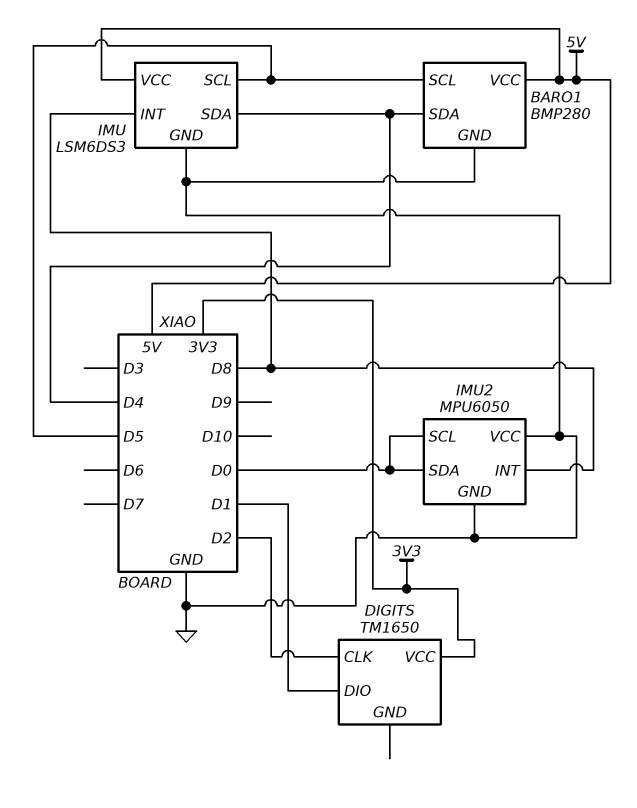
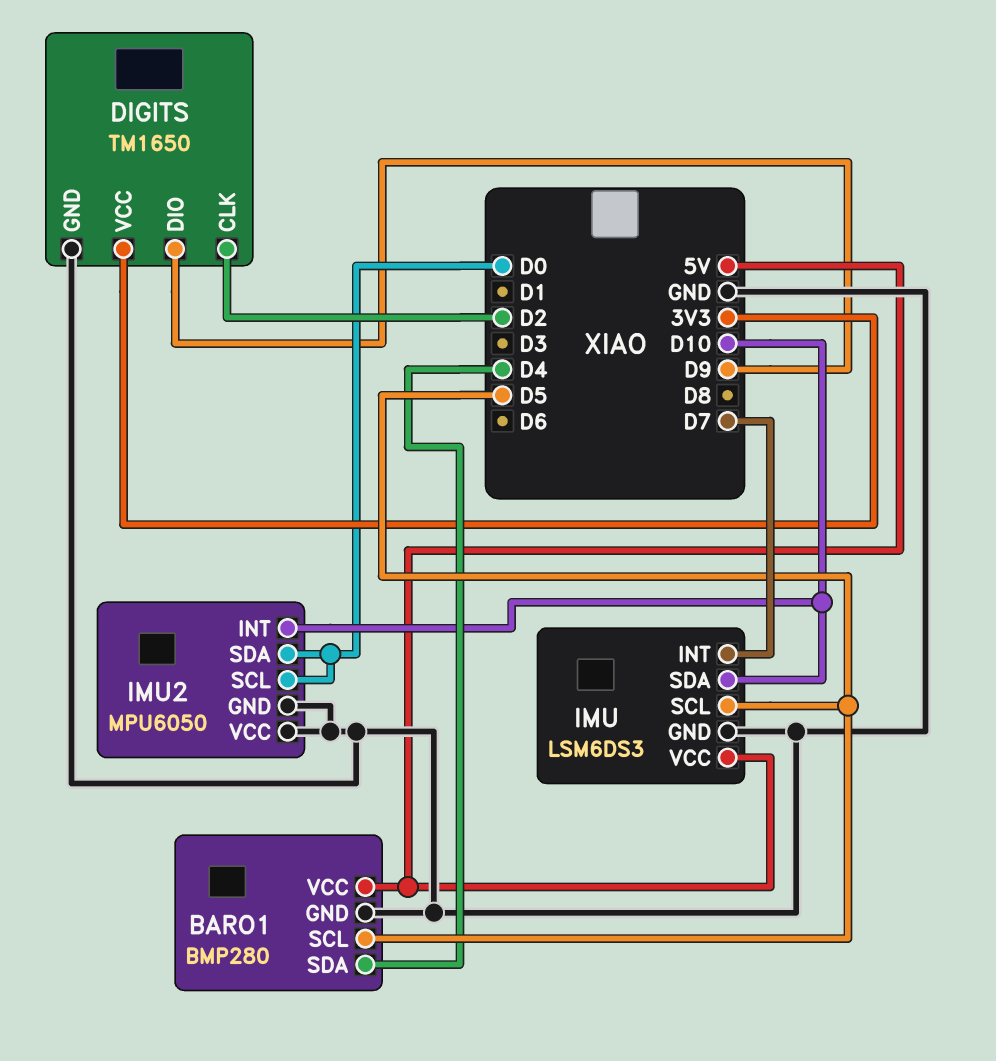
DIGITS pin DIO: D1 -> D9
DIGITS pin GND: none -> GND
IMU pin INT: D8 -> D7
IMU pin SDA: D4 -> D10
IMU2 pin INT: D8 -> D10

